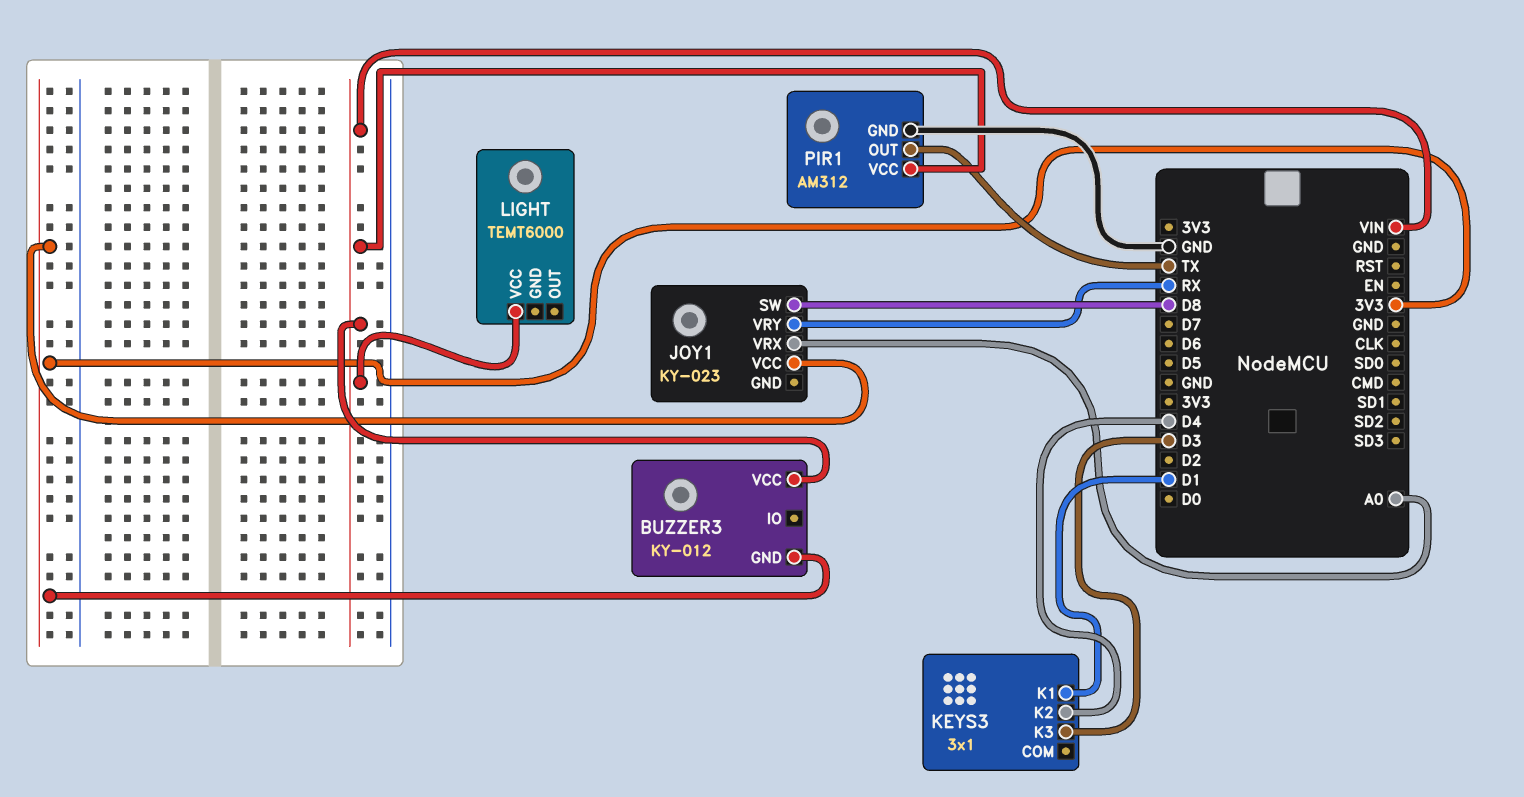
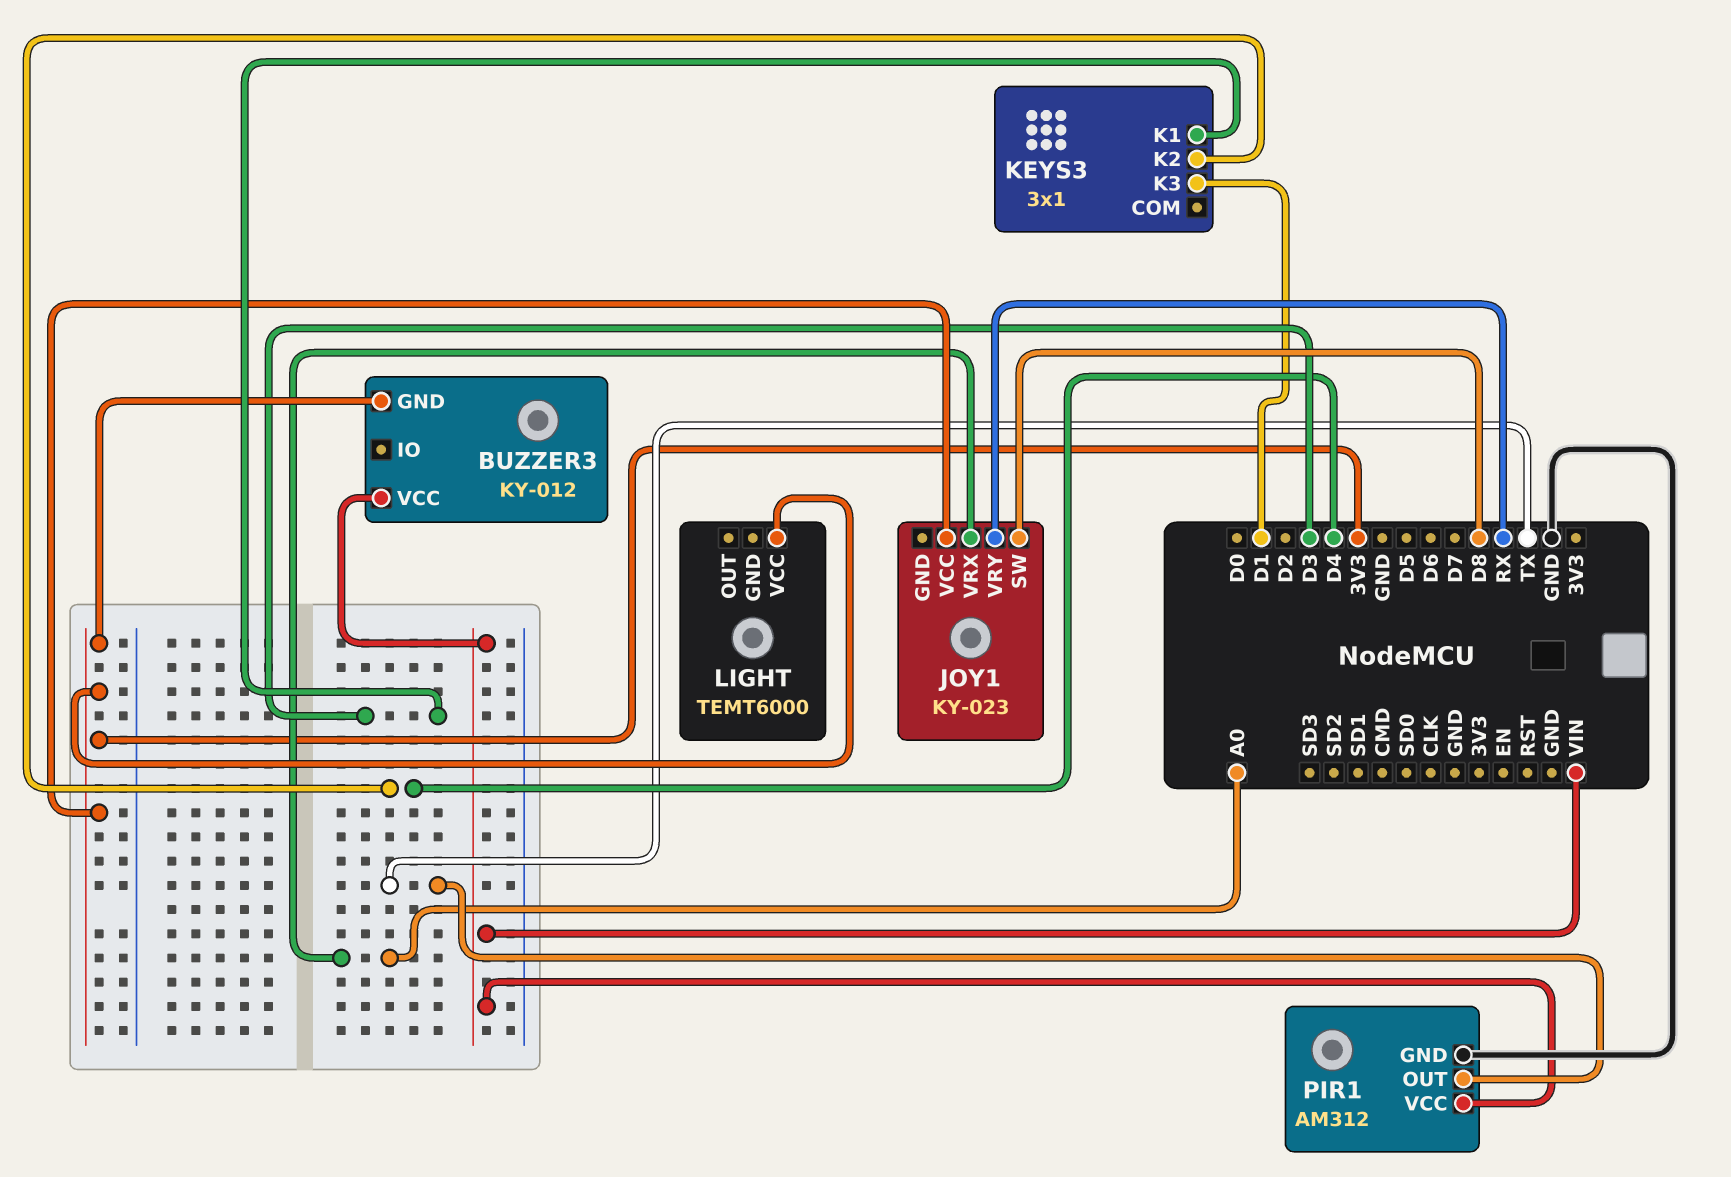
KEYS3 pin K1: D1 -> D3
KEYS3 pin K3: D3 -> D1
LIGHT pin VCC: VIN -> 3V3

